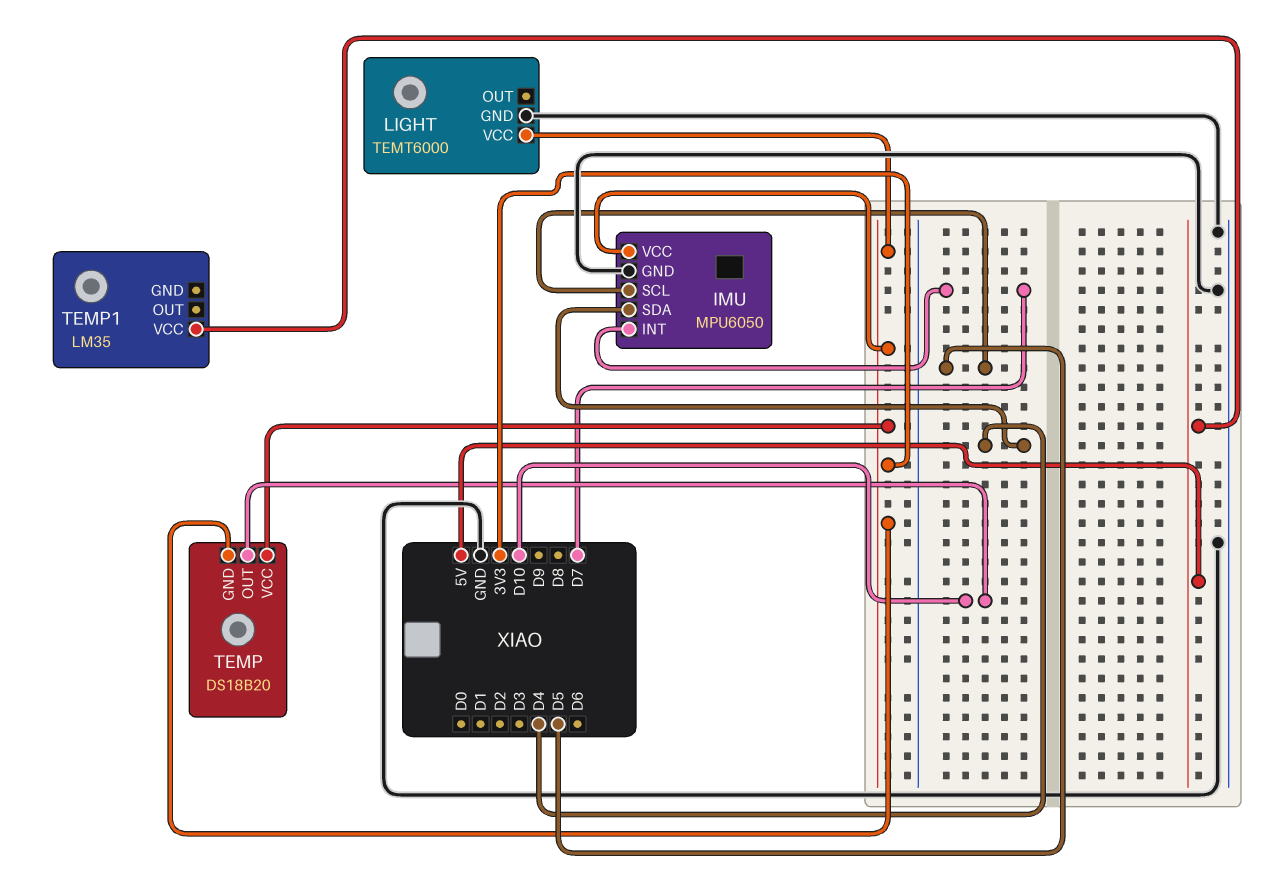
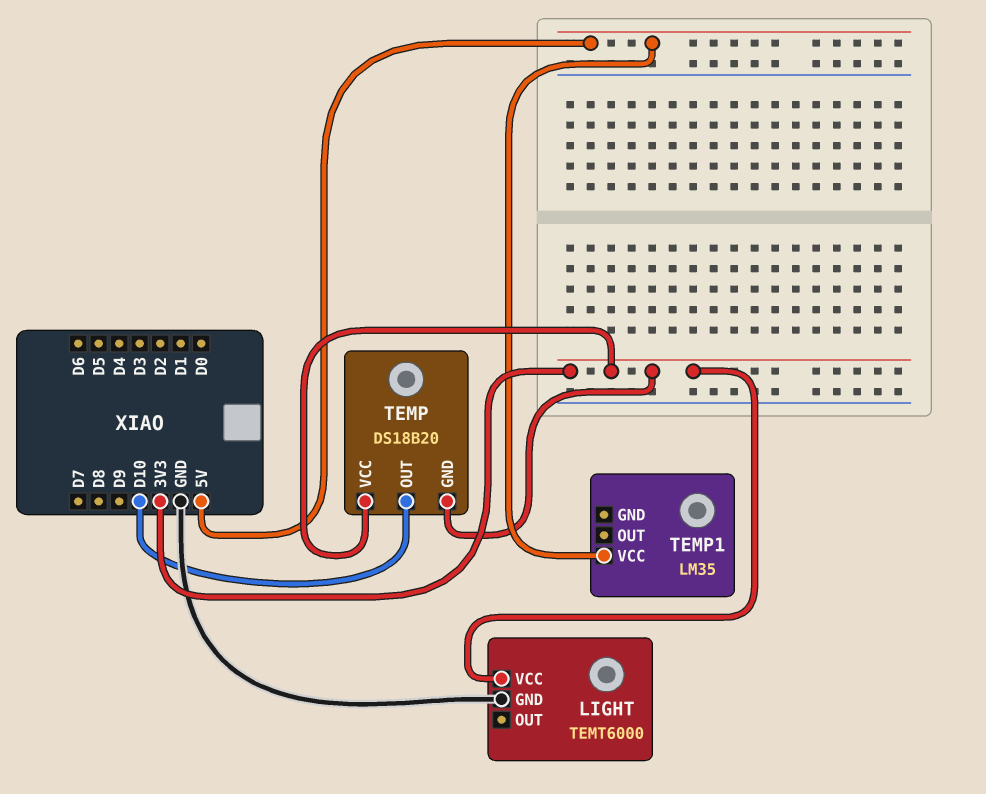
IMU: MPU6050 -> none
IMU pin GND: GND -> none
IMU pin INT: D7 -> none
IMU pin SCL: D5 -> none
IMU pin SDA: D4 -> none
IMU pin VCC: 3V3 -> none

